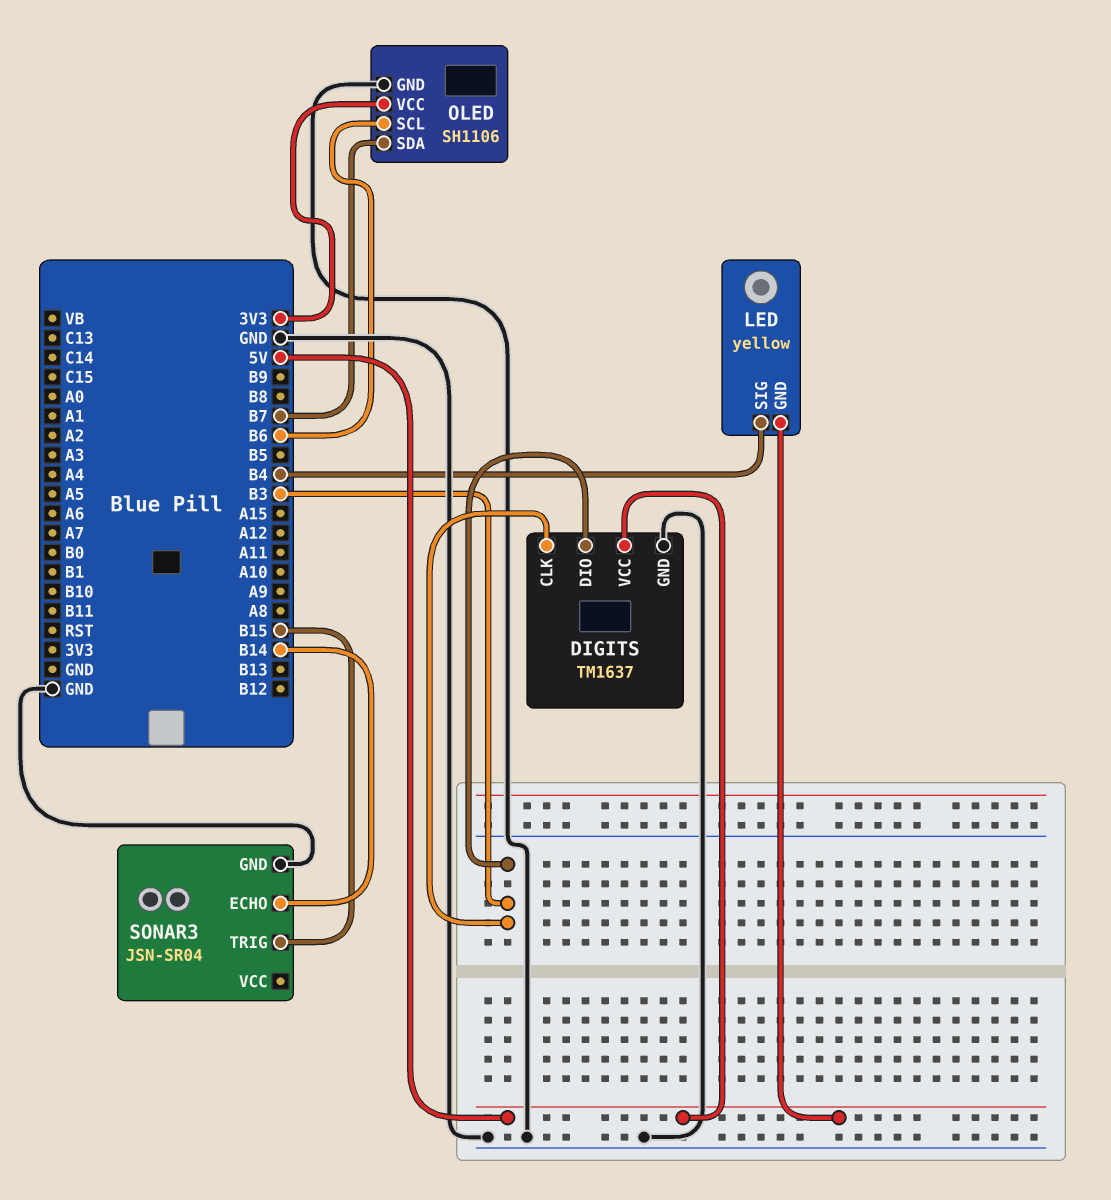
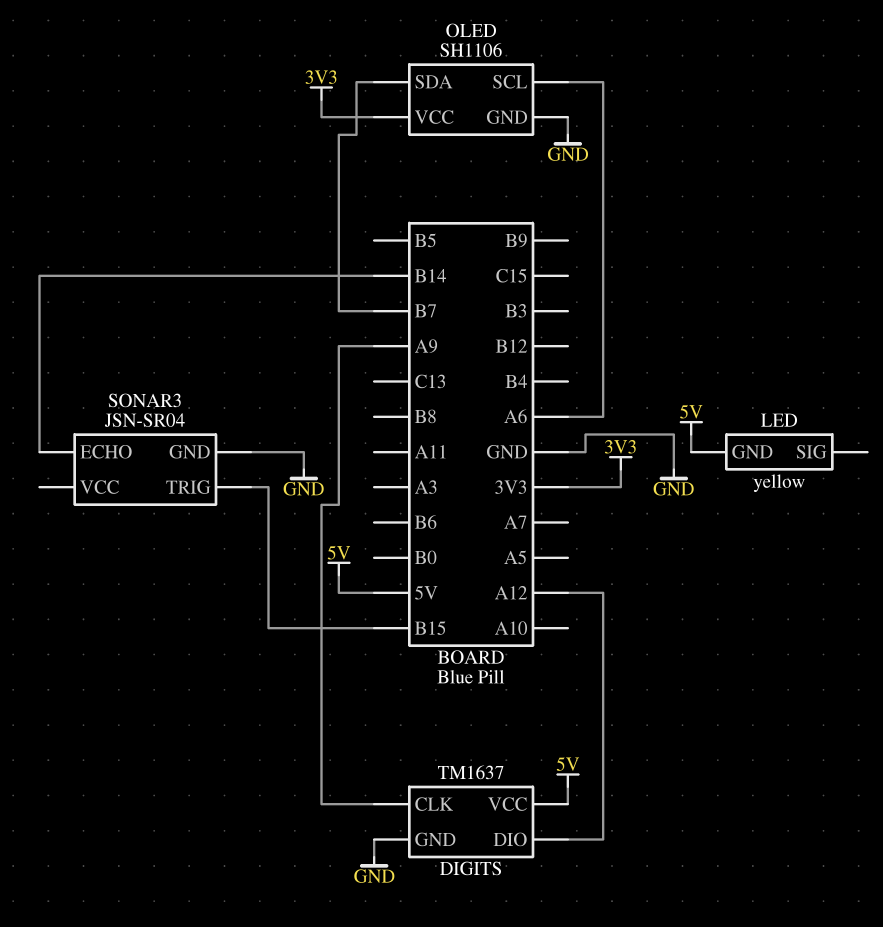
DIGITS pin CLK: B3 -> A9
DIGITS pin DIO: B3 -> A12
LED pin SIG: B4 -> none
OLED pin SCL: B6 -> A6

